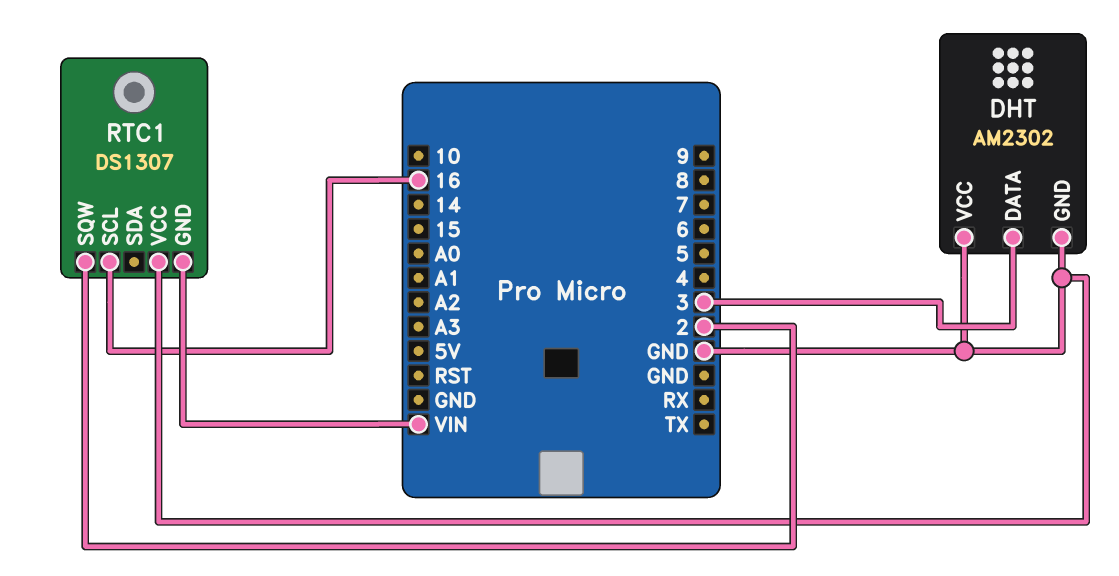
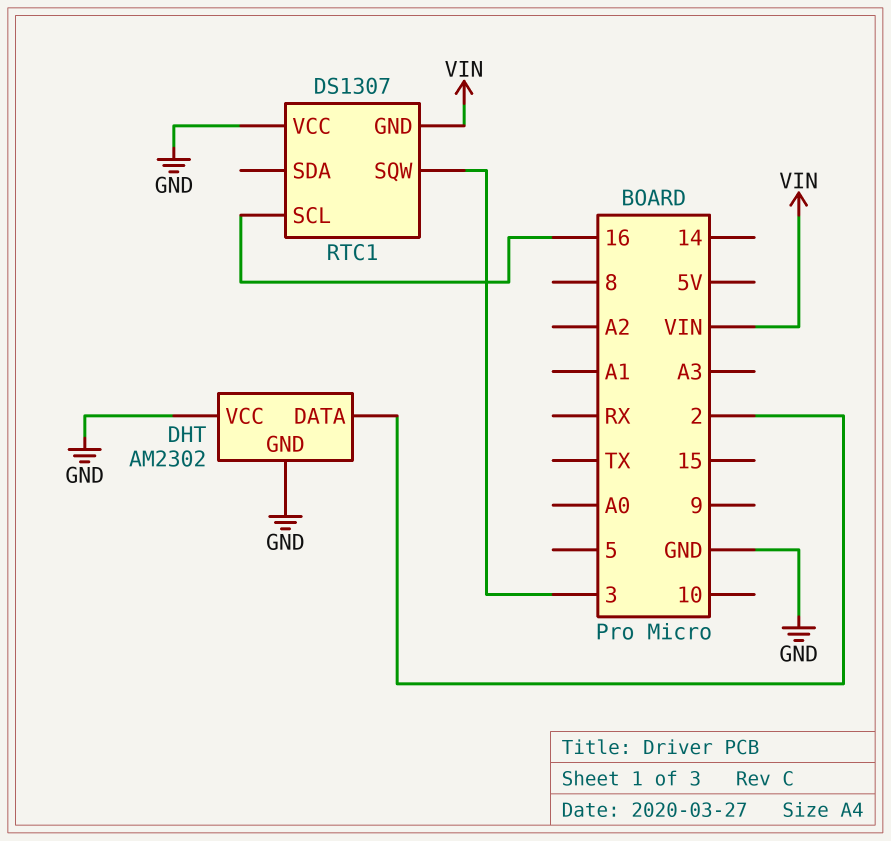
DHT pin DATA: 3 -> 2
RTC1 pin SQW: 2 -> 3

